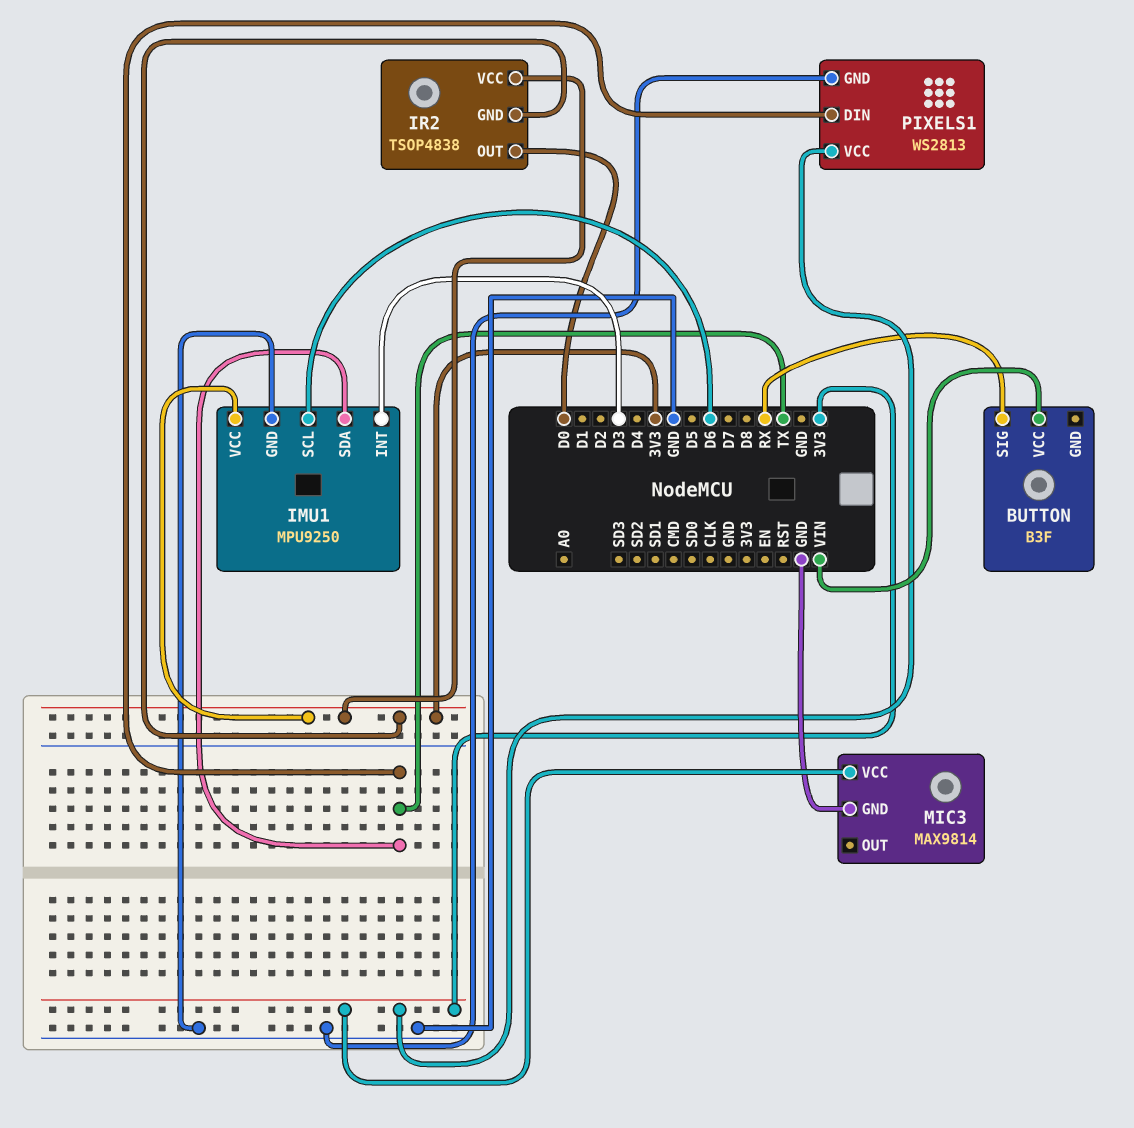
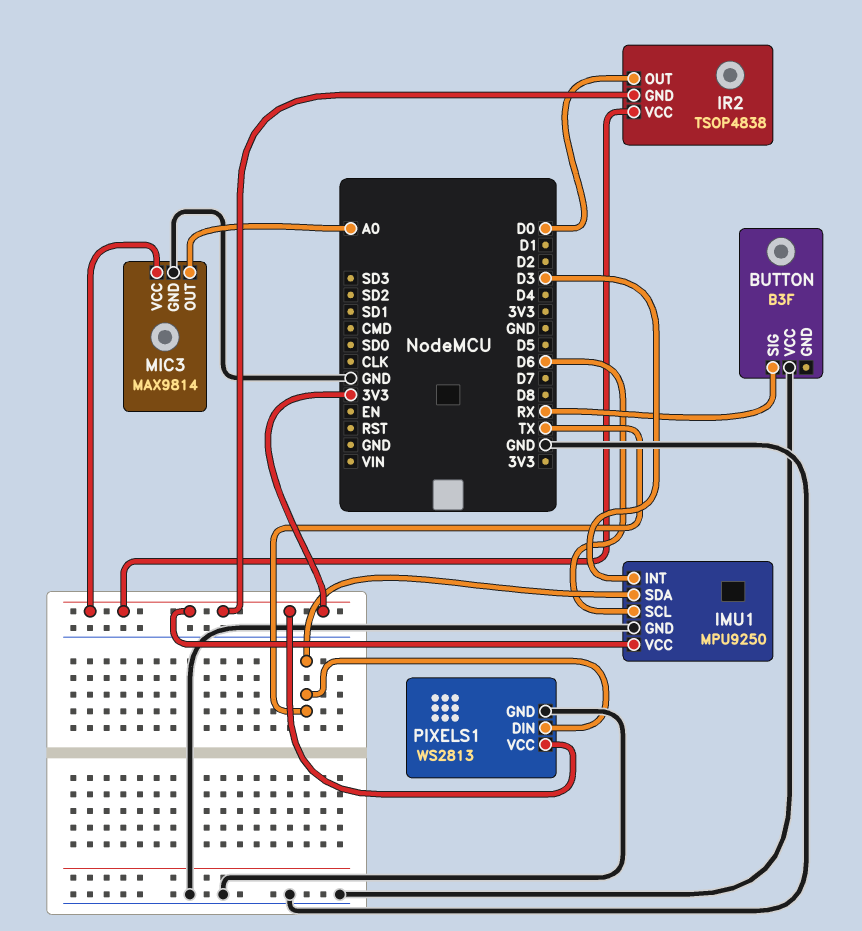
BUTTON pin VCC: VIN -> GND
MIC3 pin OUT: none -> A0

